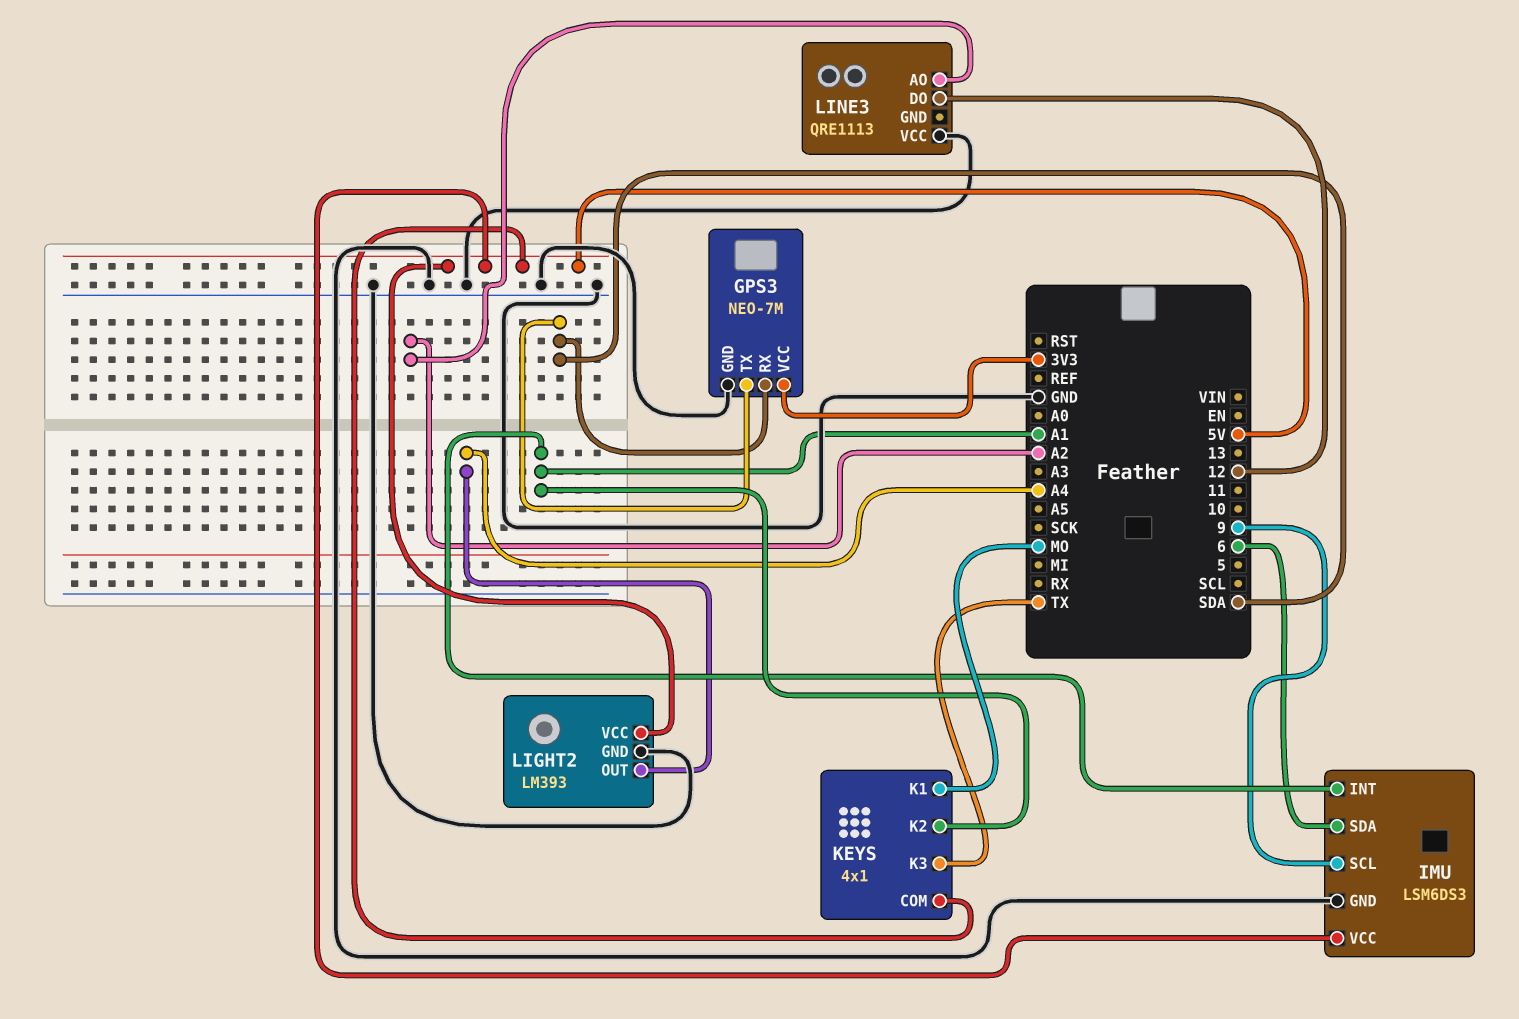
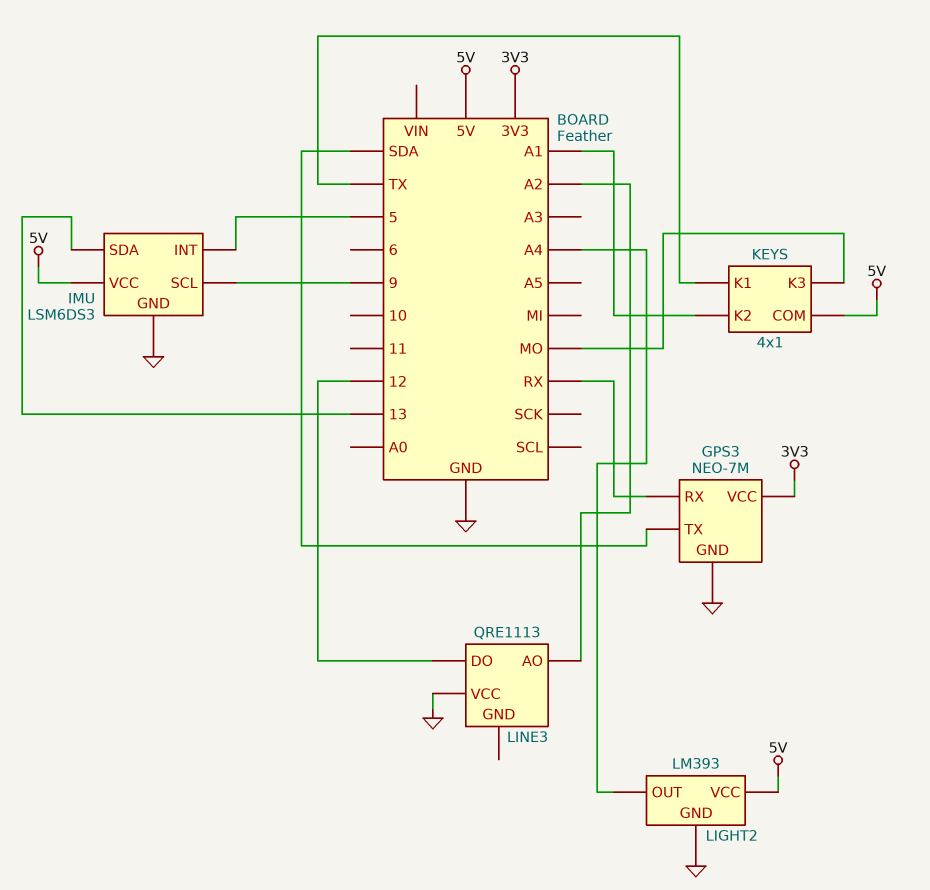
GPS3 pin RX: SDA -> RX
IMU pin INT: A1 -> 5
IMU pin SDA: 6 -> 13
KEYS pin K1: MO -> TX
KEYS pin K3: TX -> MO

